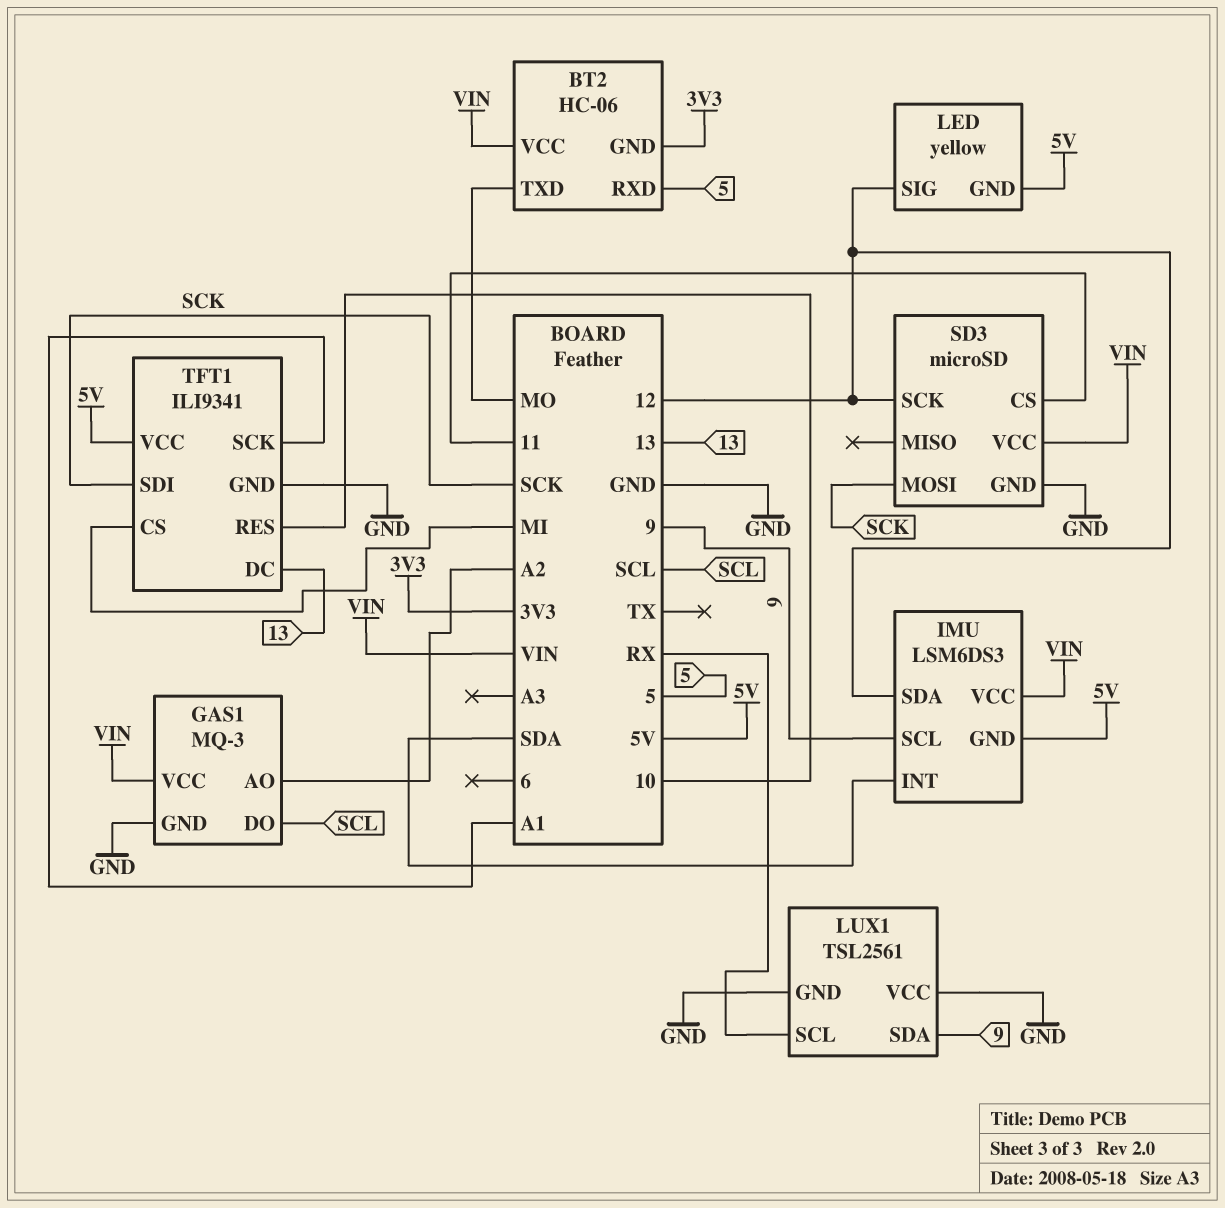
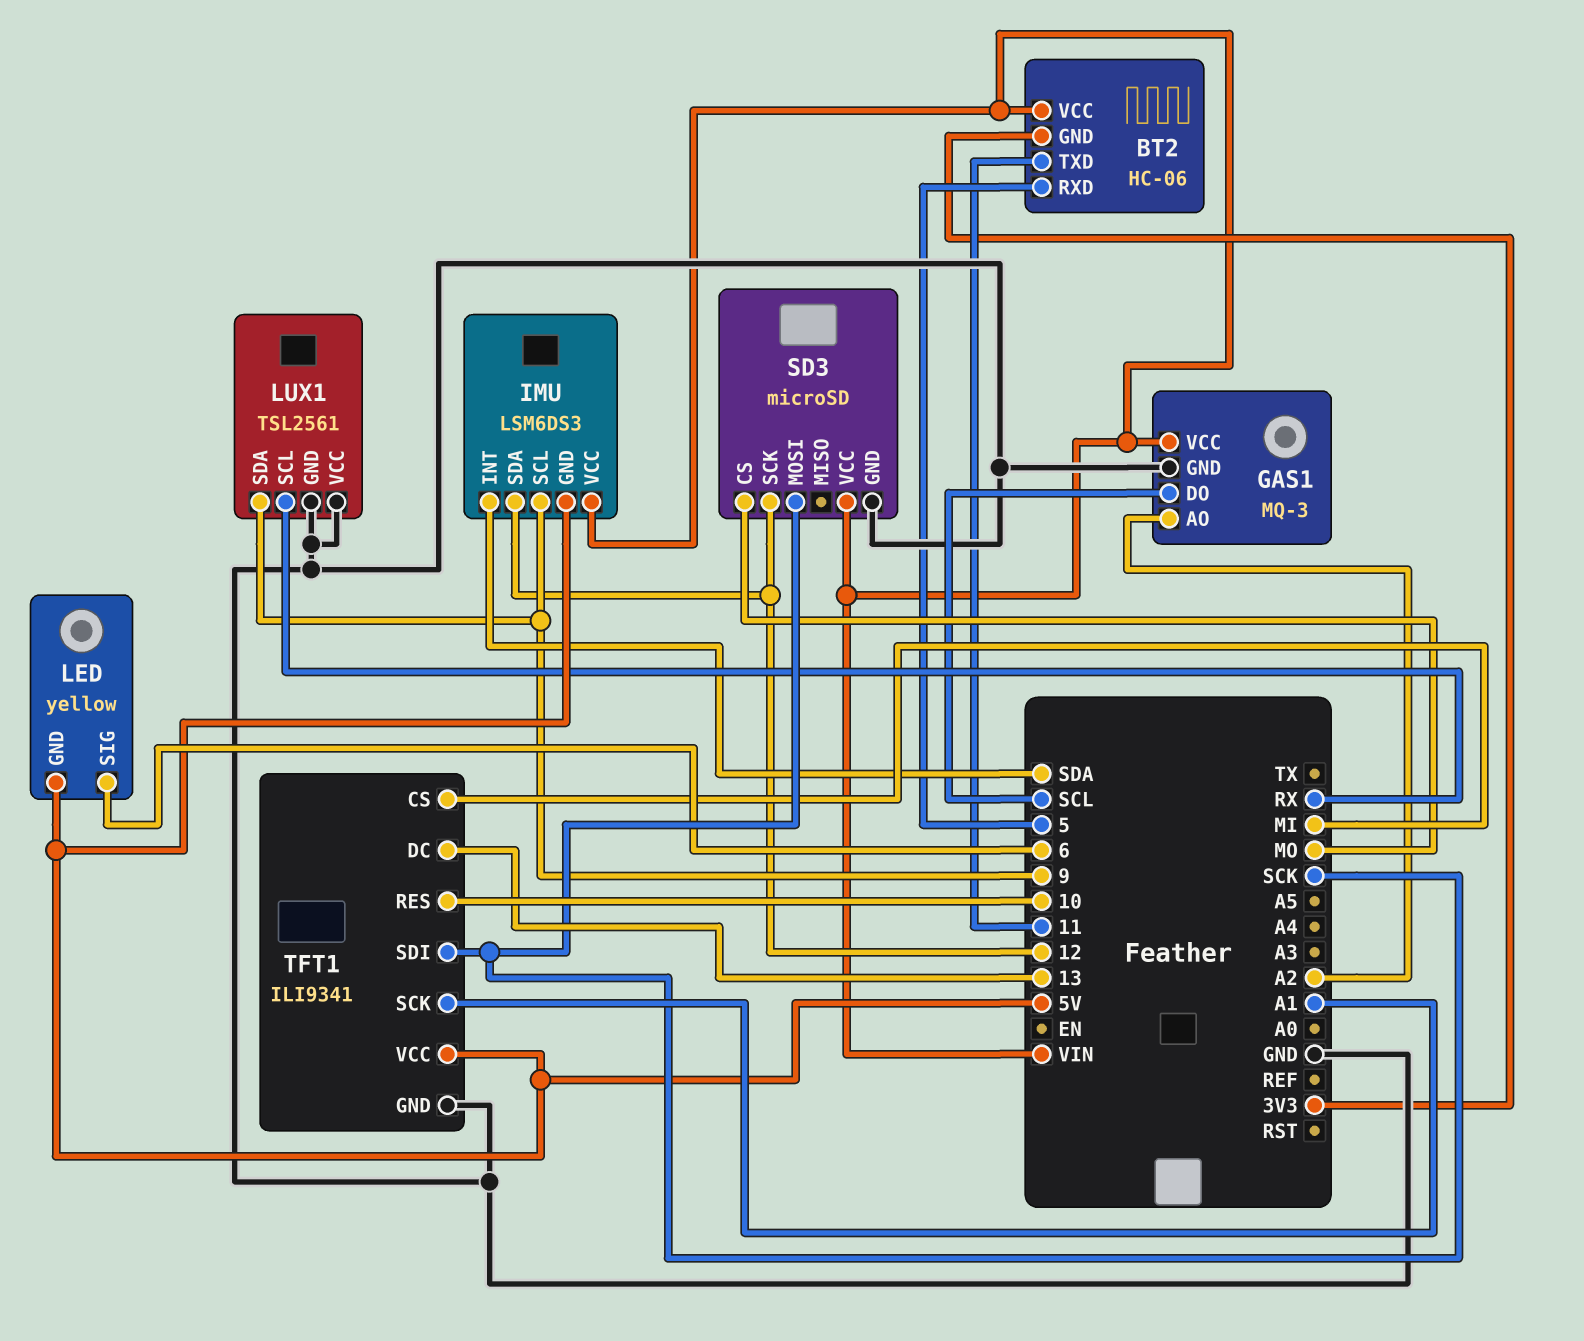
BT2 pin TXD: MO -> 11
LED pin SIG: 12 -> 6
SD3 pin CS: 11 -> MO

